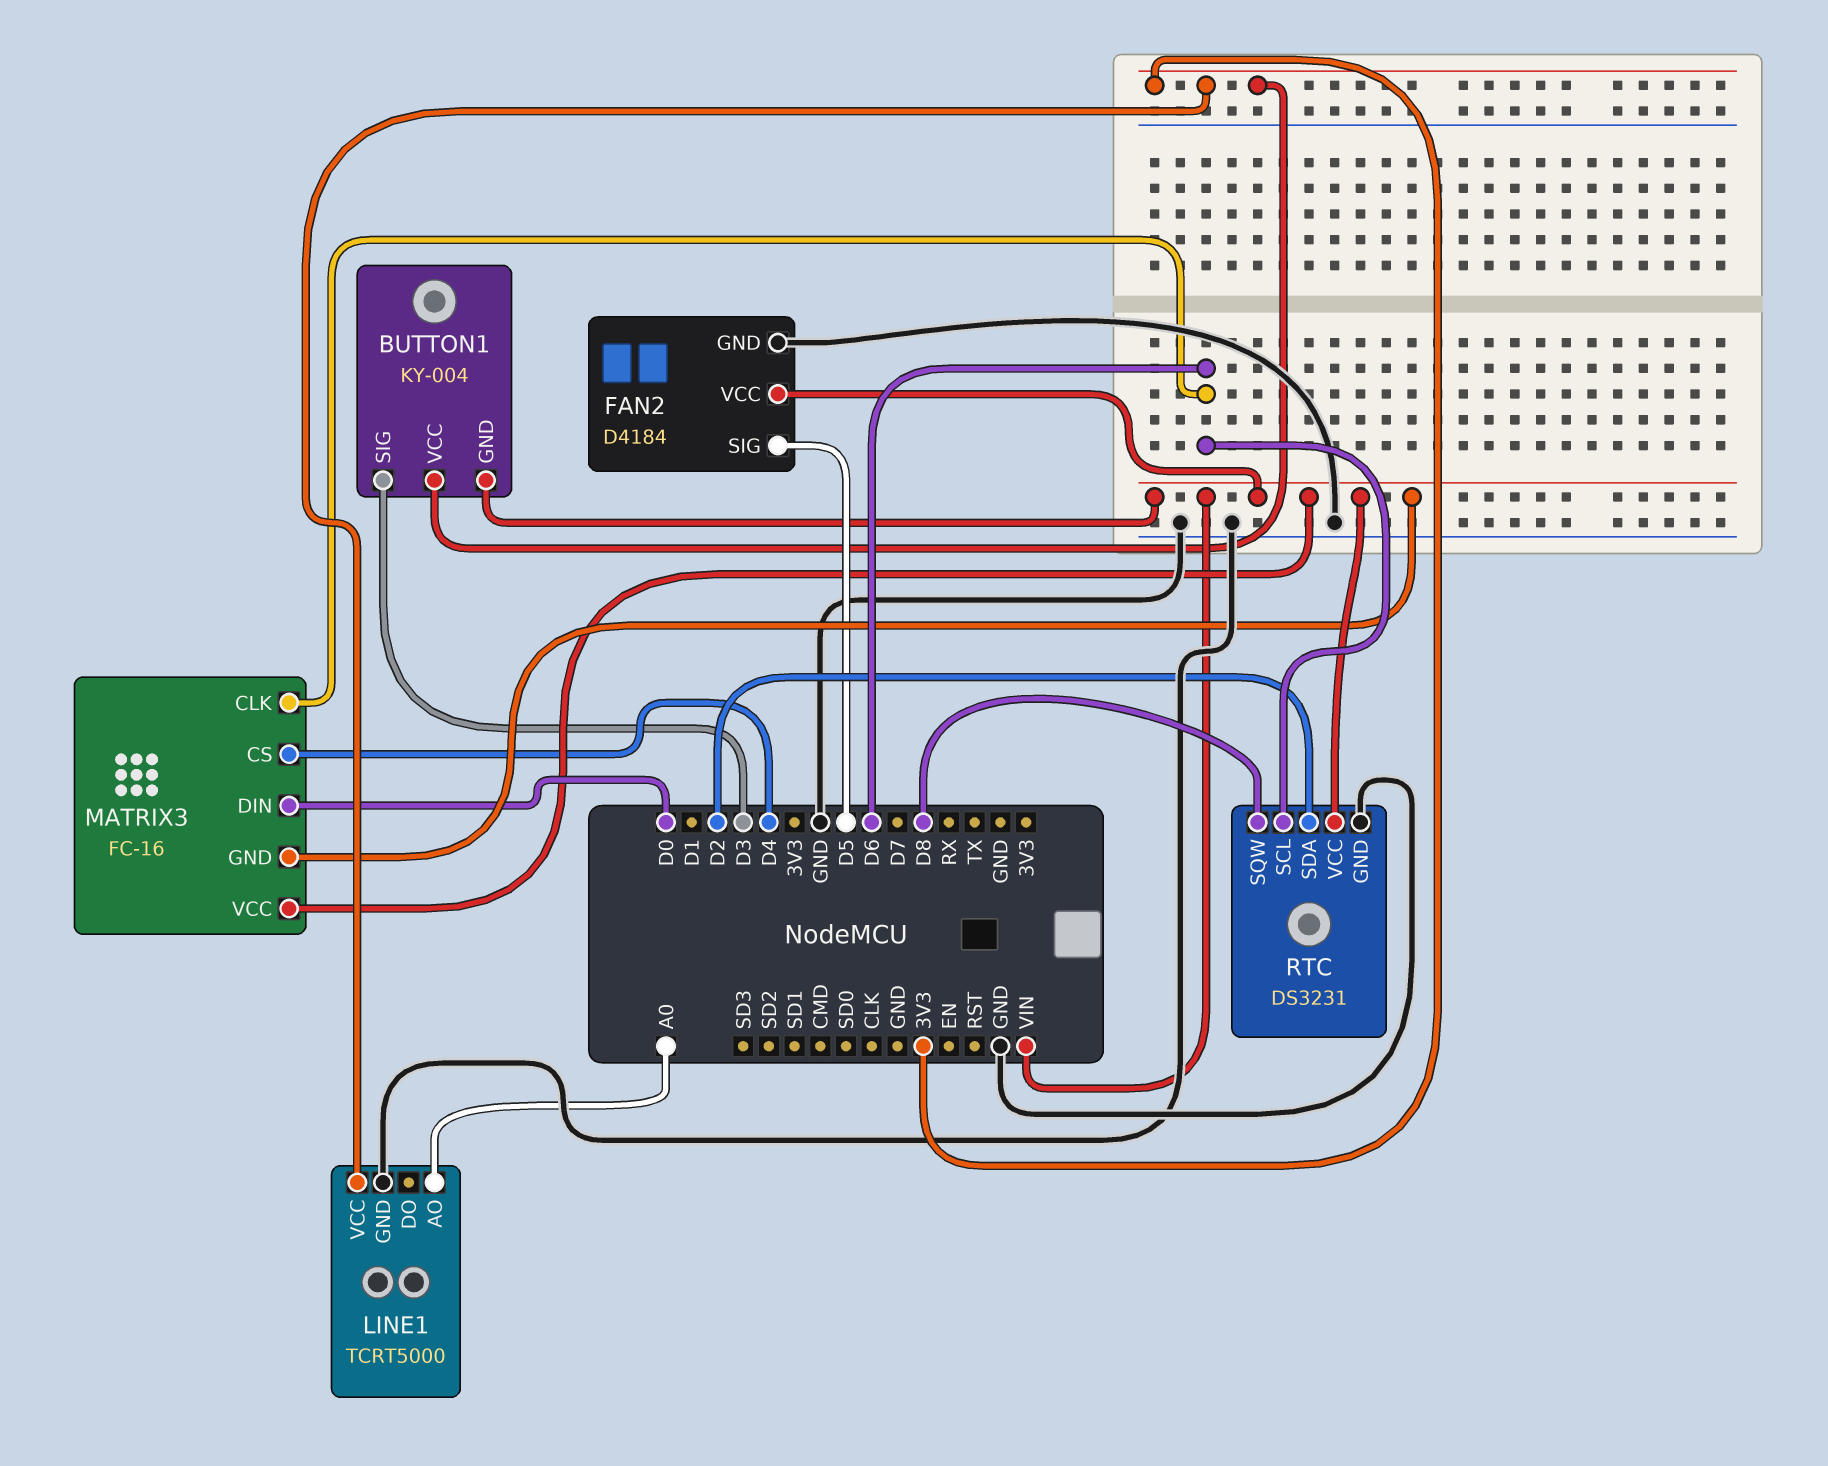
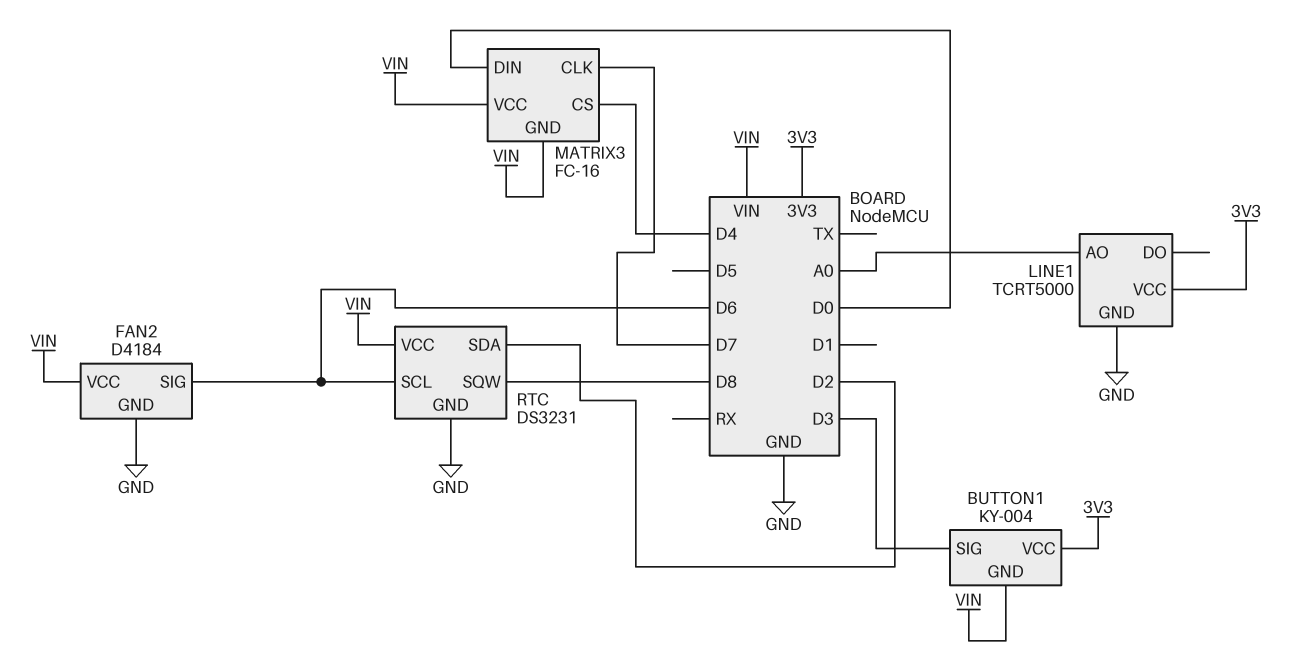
FAN2 pin SIG: D5 -> D6
MATRIX3 pin CLK: D6 -> D7

